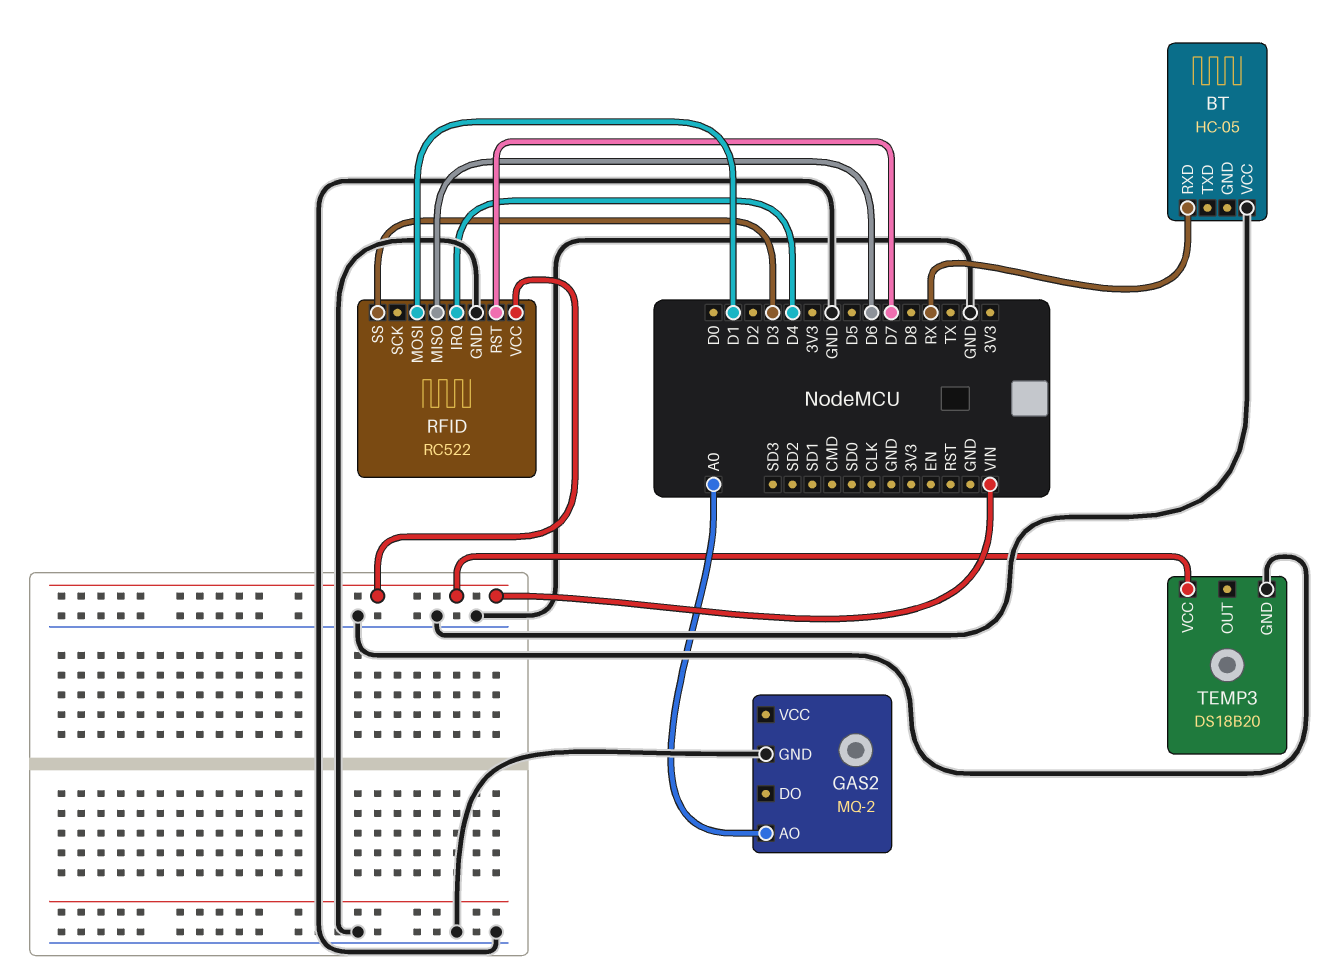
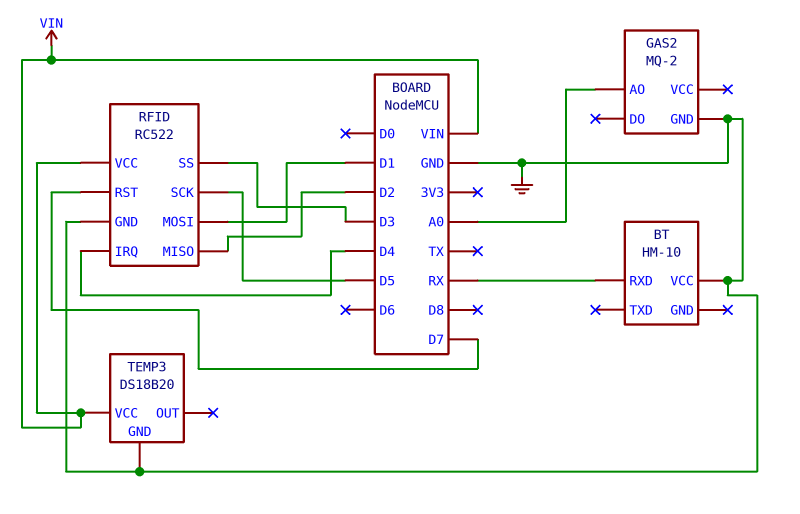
BT: HC-05 -> HM-10
RFID pin MISO: D6 -> D2
RFID pin SCK: none -> D5

